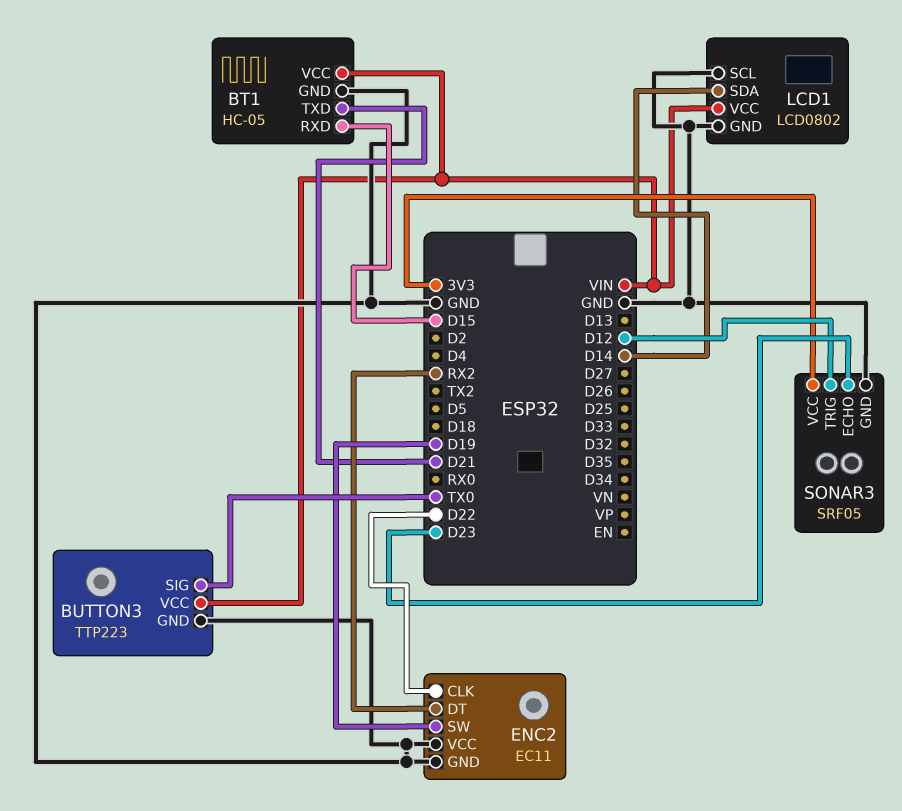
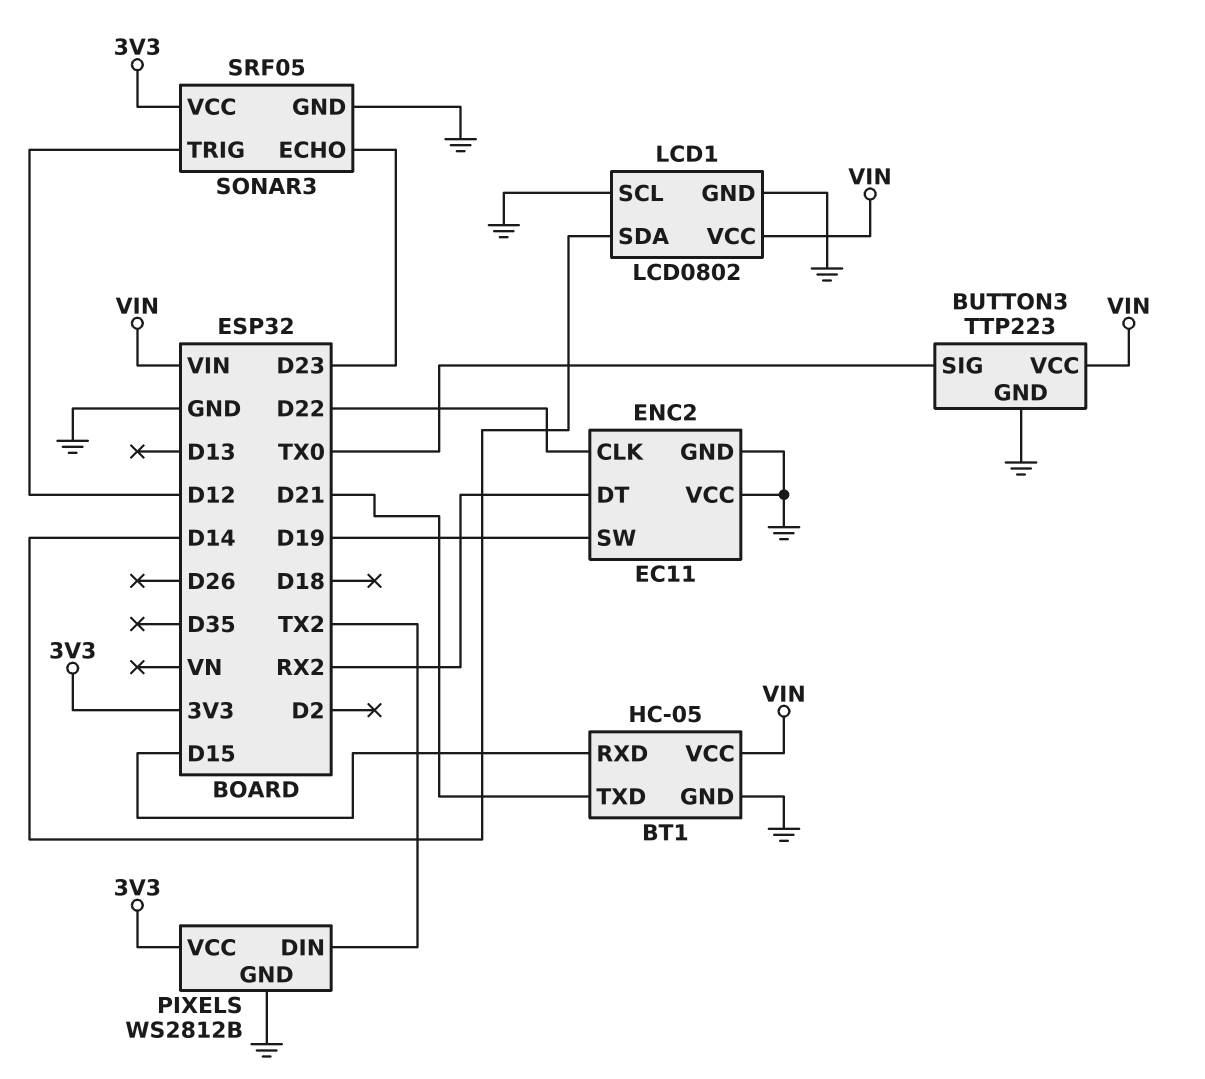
PIXELS: none -> WS2812B
PIXELS pin DIN: none -> TX2
PIXELS pin GND: none -> GND
PIXELS pin VCC: none -> 3V3

